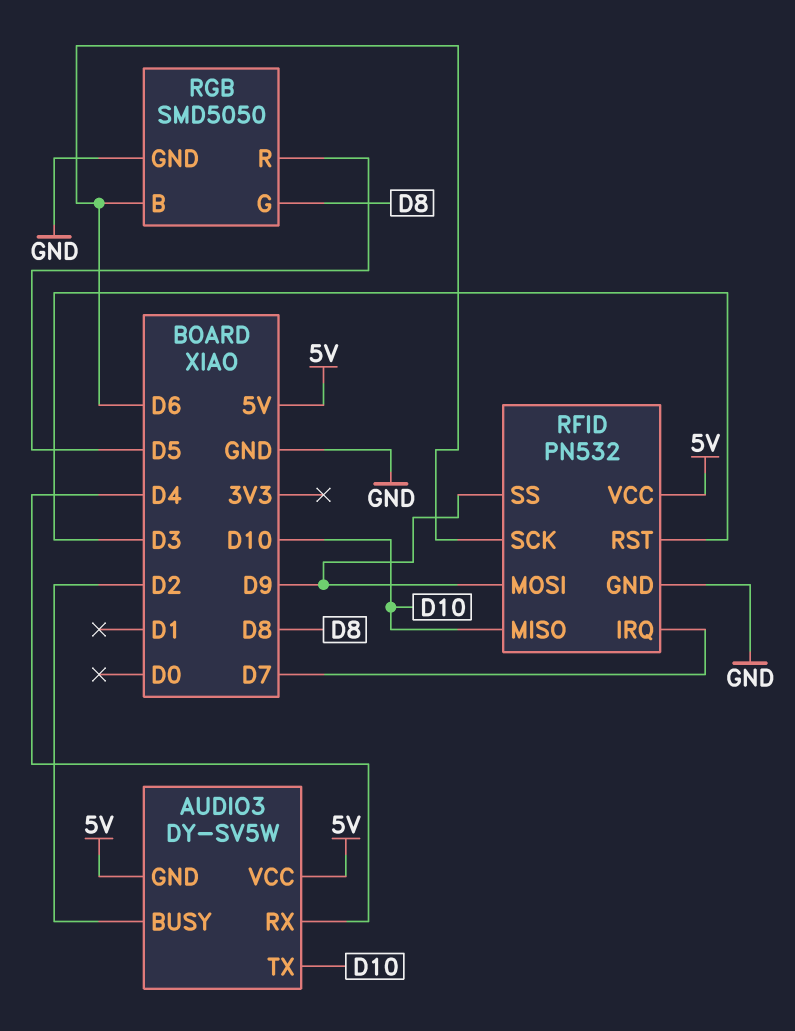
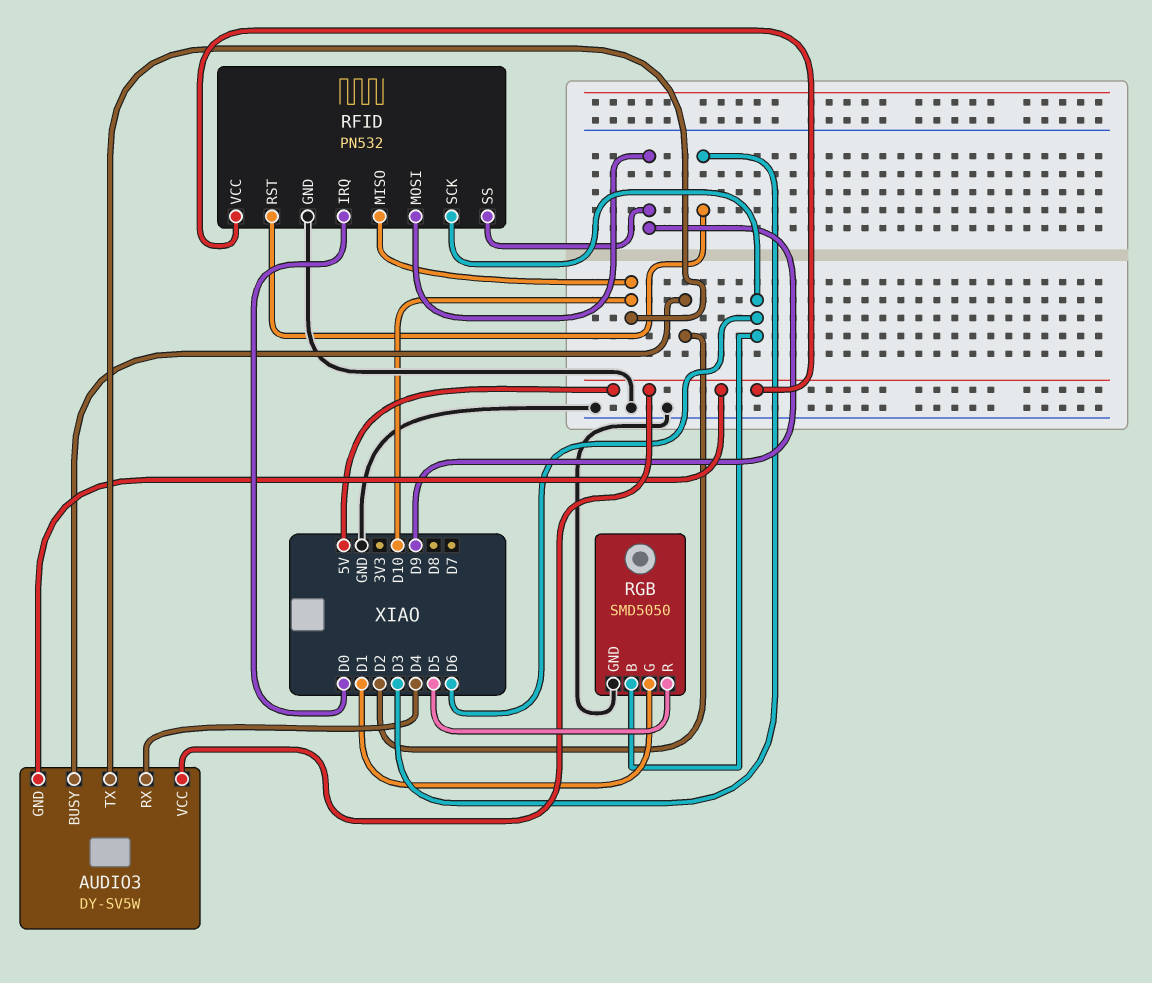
RFID pin IRQ: D7 -> D0
RGB pin G: D8 -> D1

